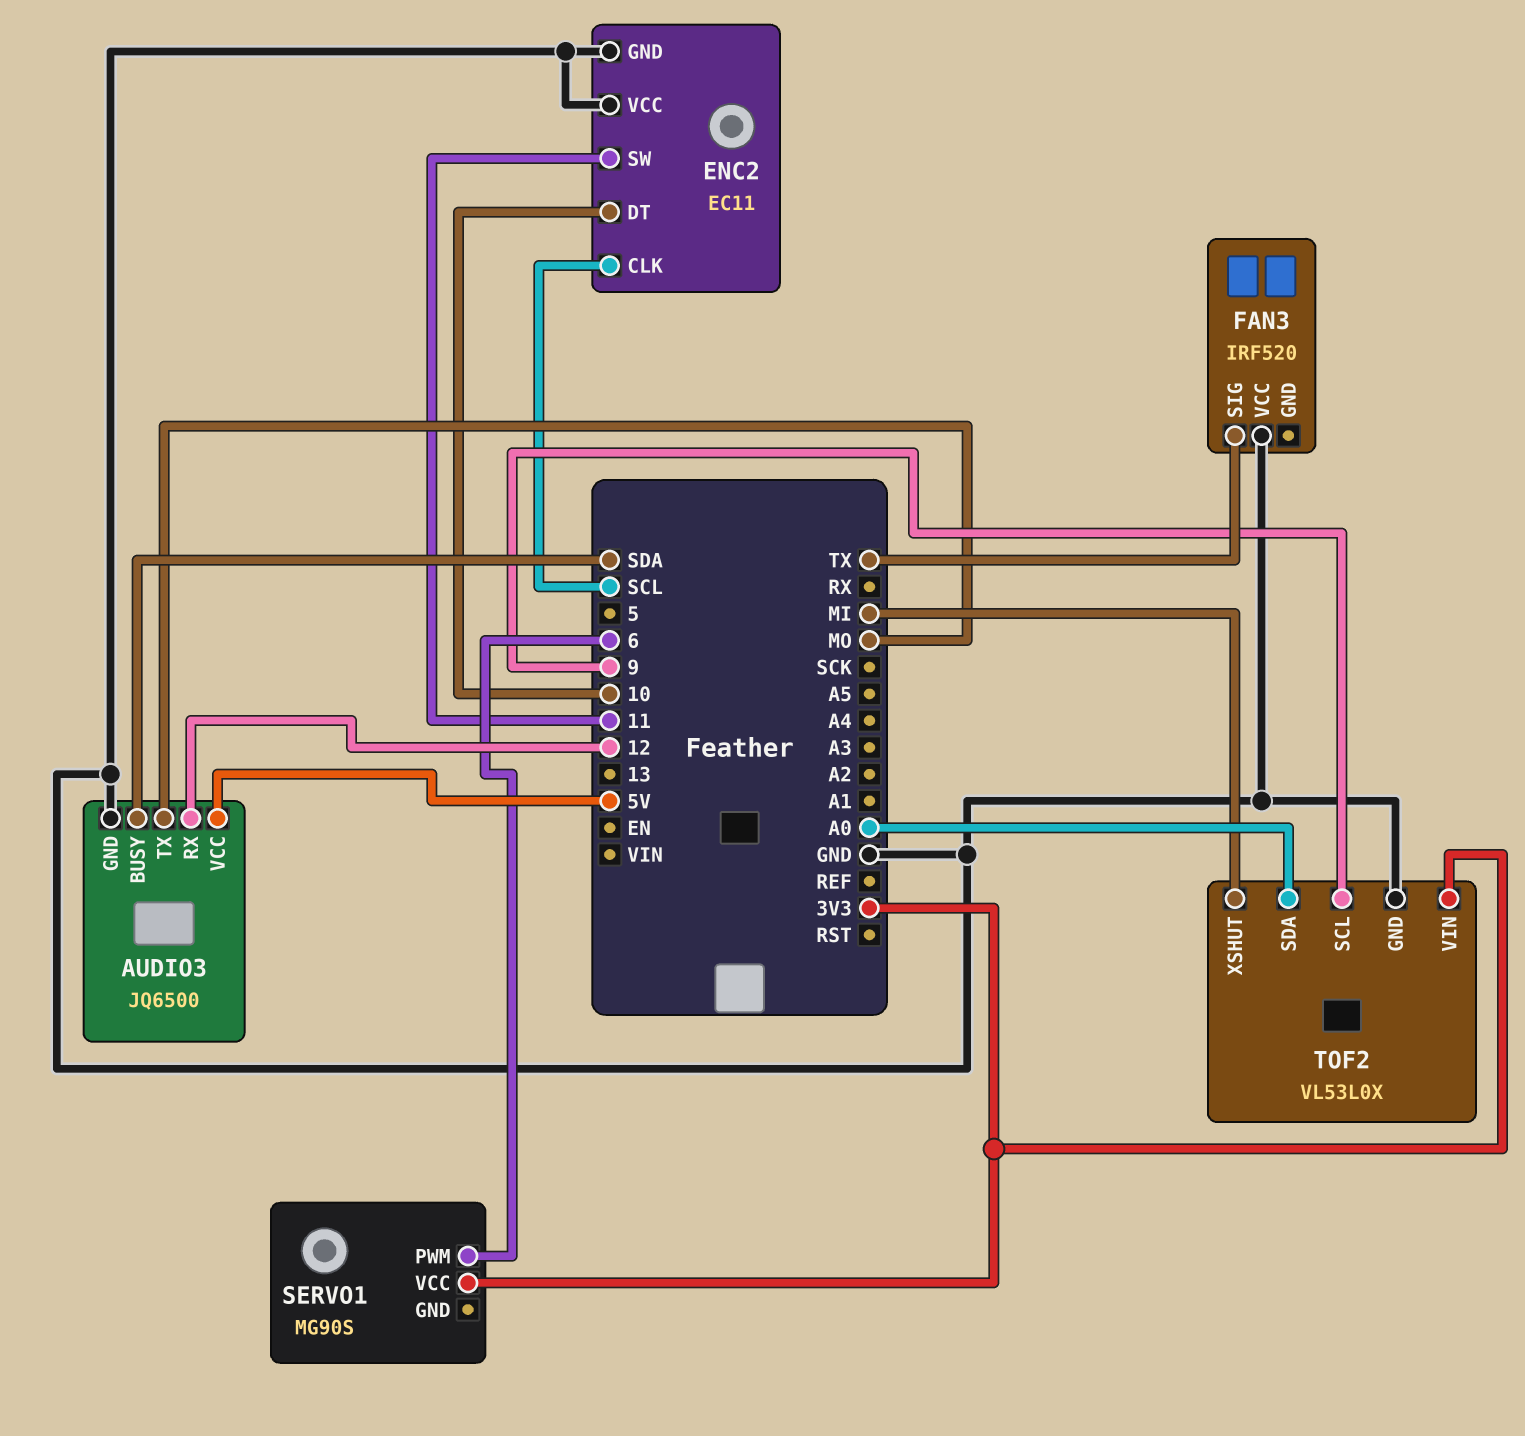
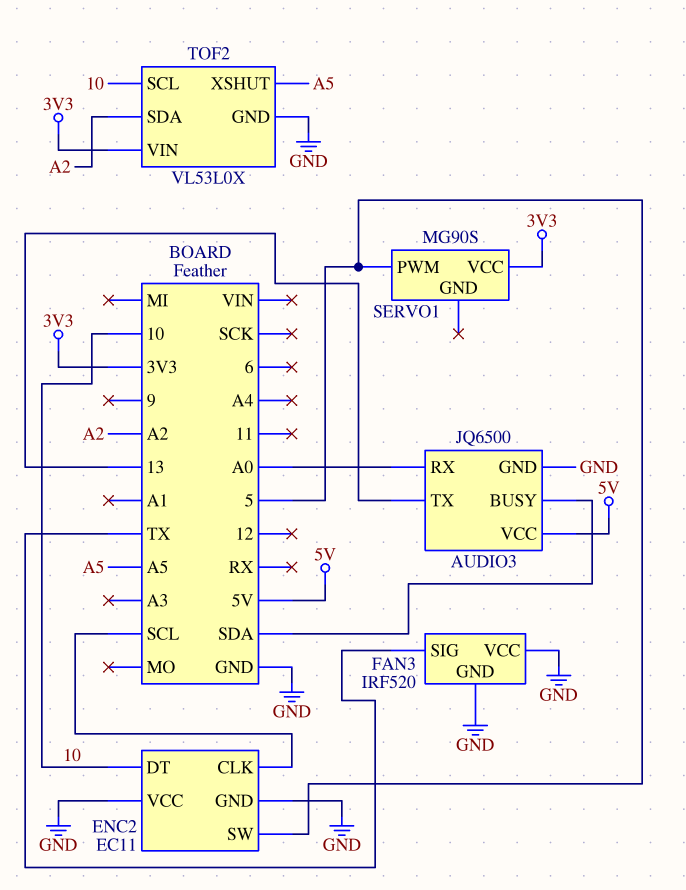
AUDIO3 pin RX: 12 -> A0
AUDIO3 pin TX: MO -> 13
ENC2 pin SW: 11 -> 5
FAN3 pin GND: none -> GND
SERVO1 pin PWM: 6 -> 5
TOF2 pin SCL: 9 -> 10
TOF2 pin SDA: A0 -> A2
TOF2 pin XSHUT: MI -> A5

